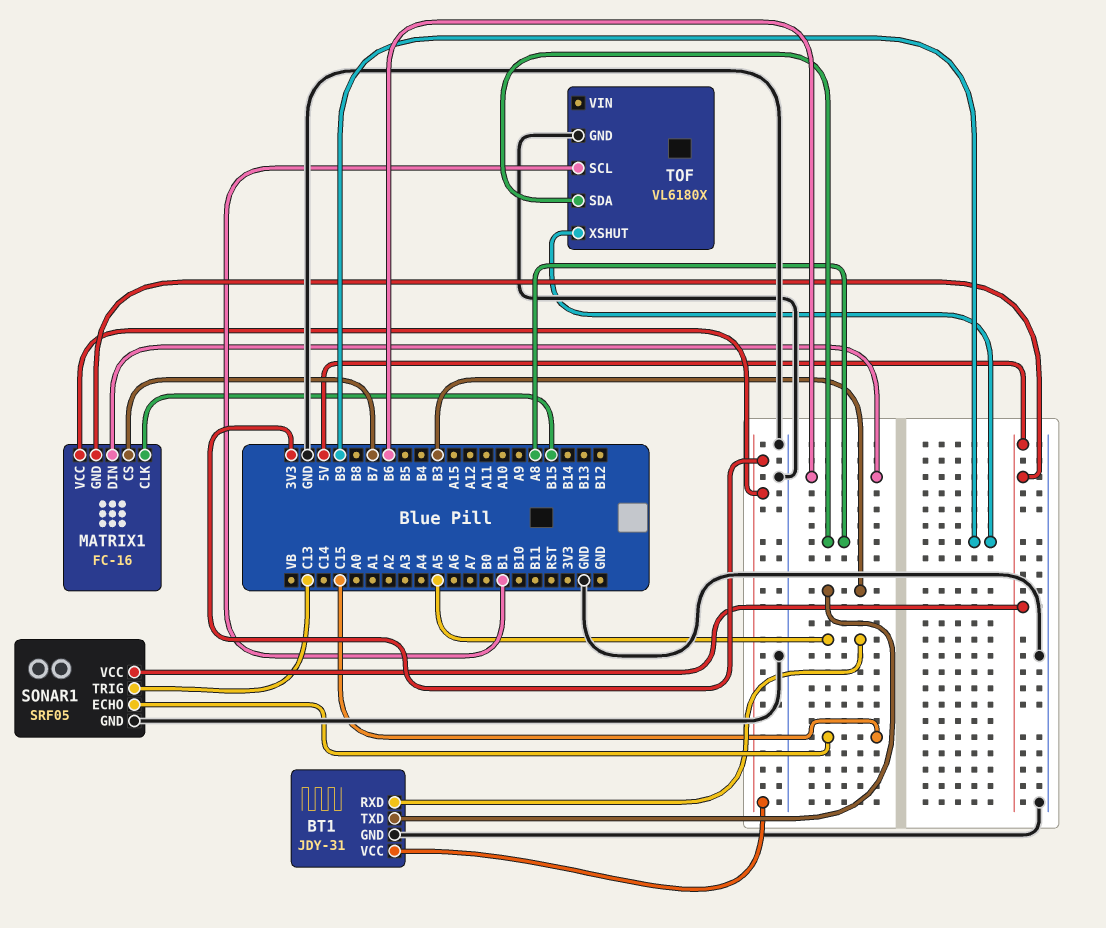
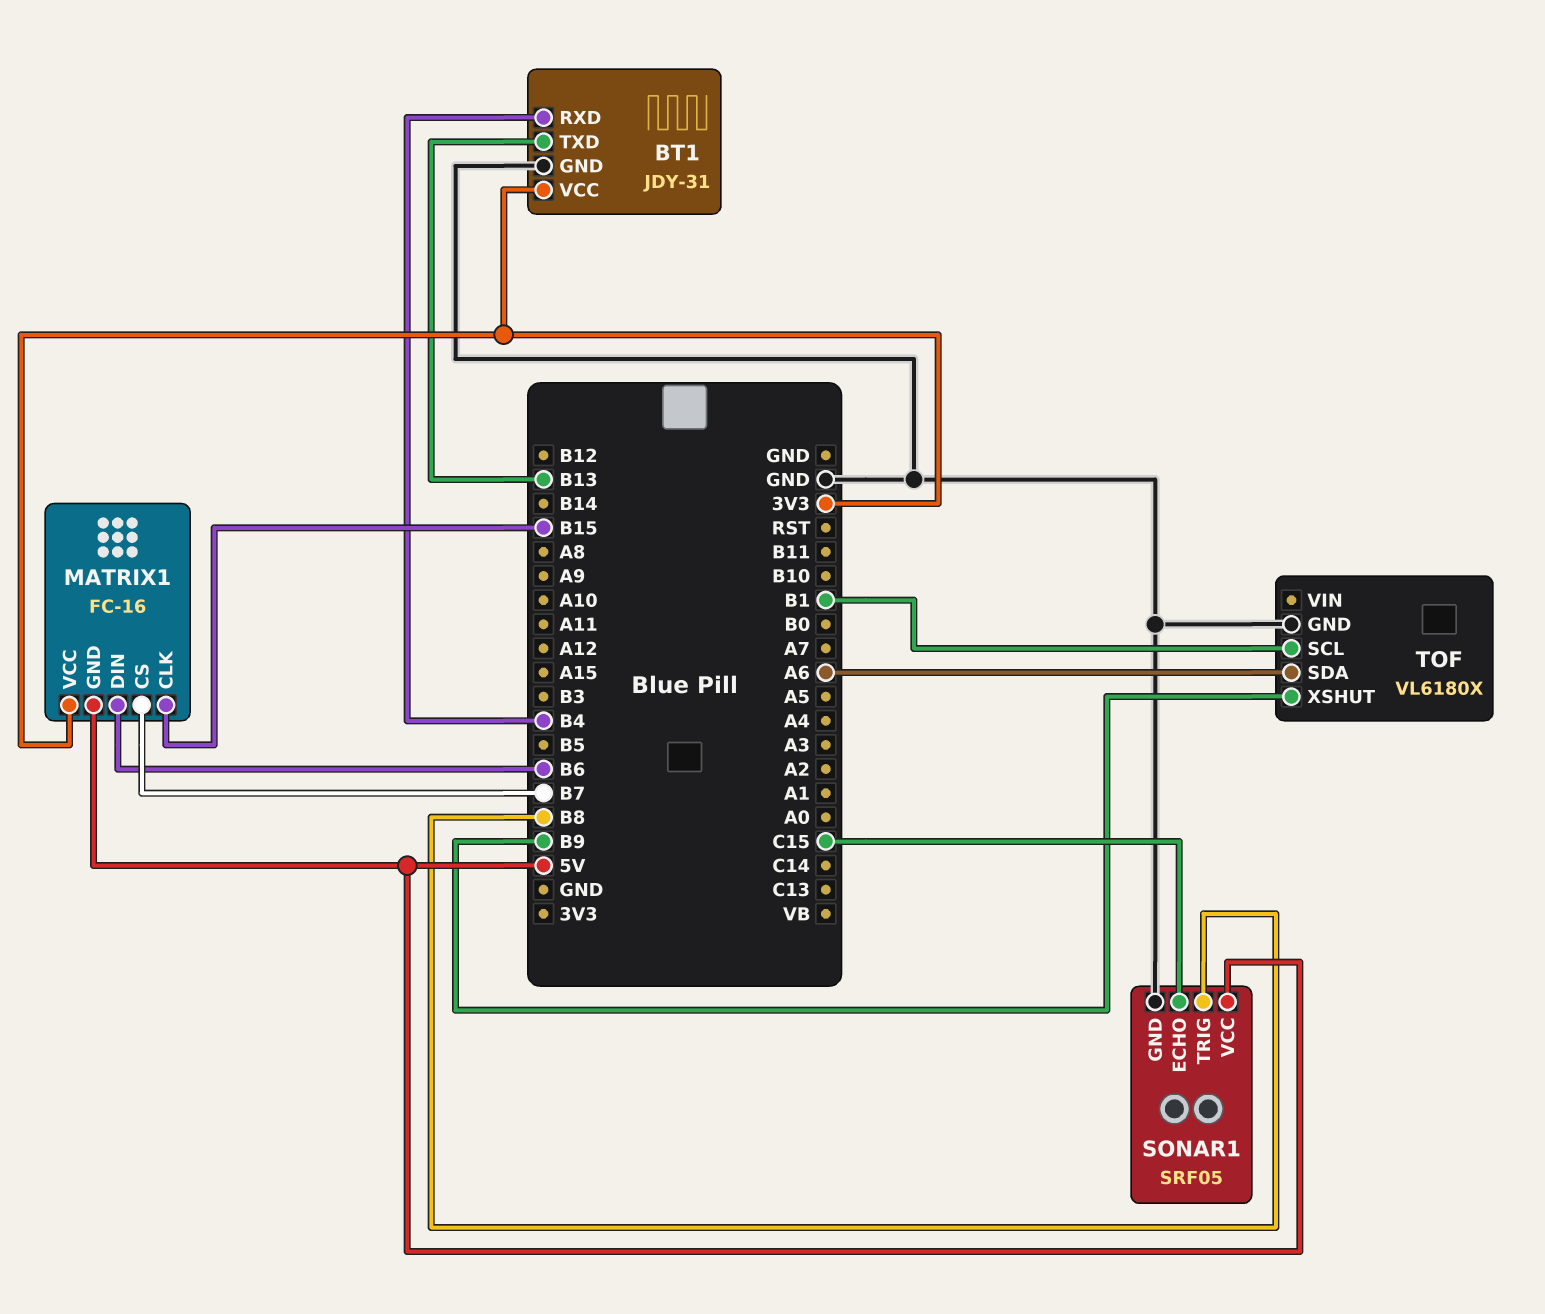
BT1 pin RXD: A5 -> B4
BT1 pin TXD: B3 -> B13
SONAR1 pin TRIG: C13 -> B8
TOF pin SDA: A8 -> A6

